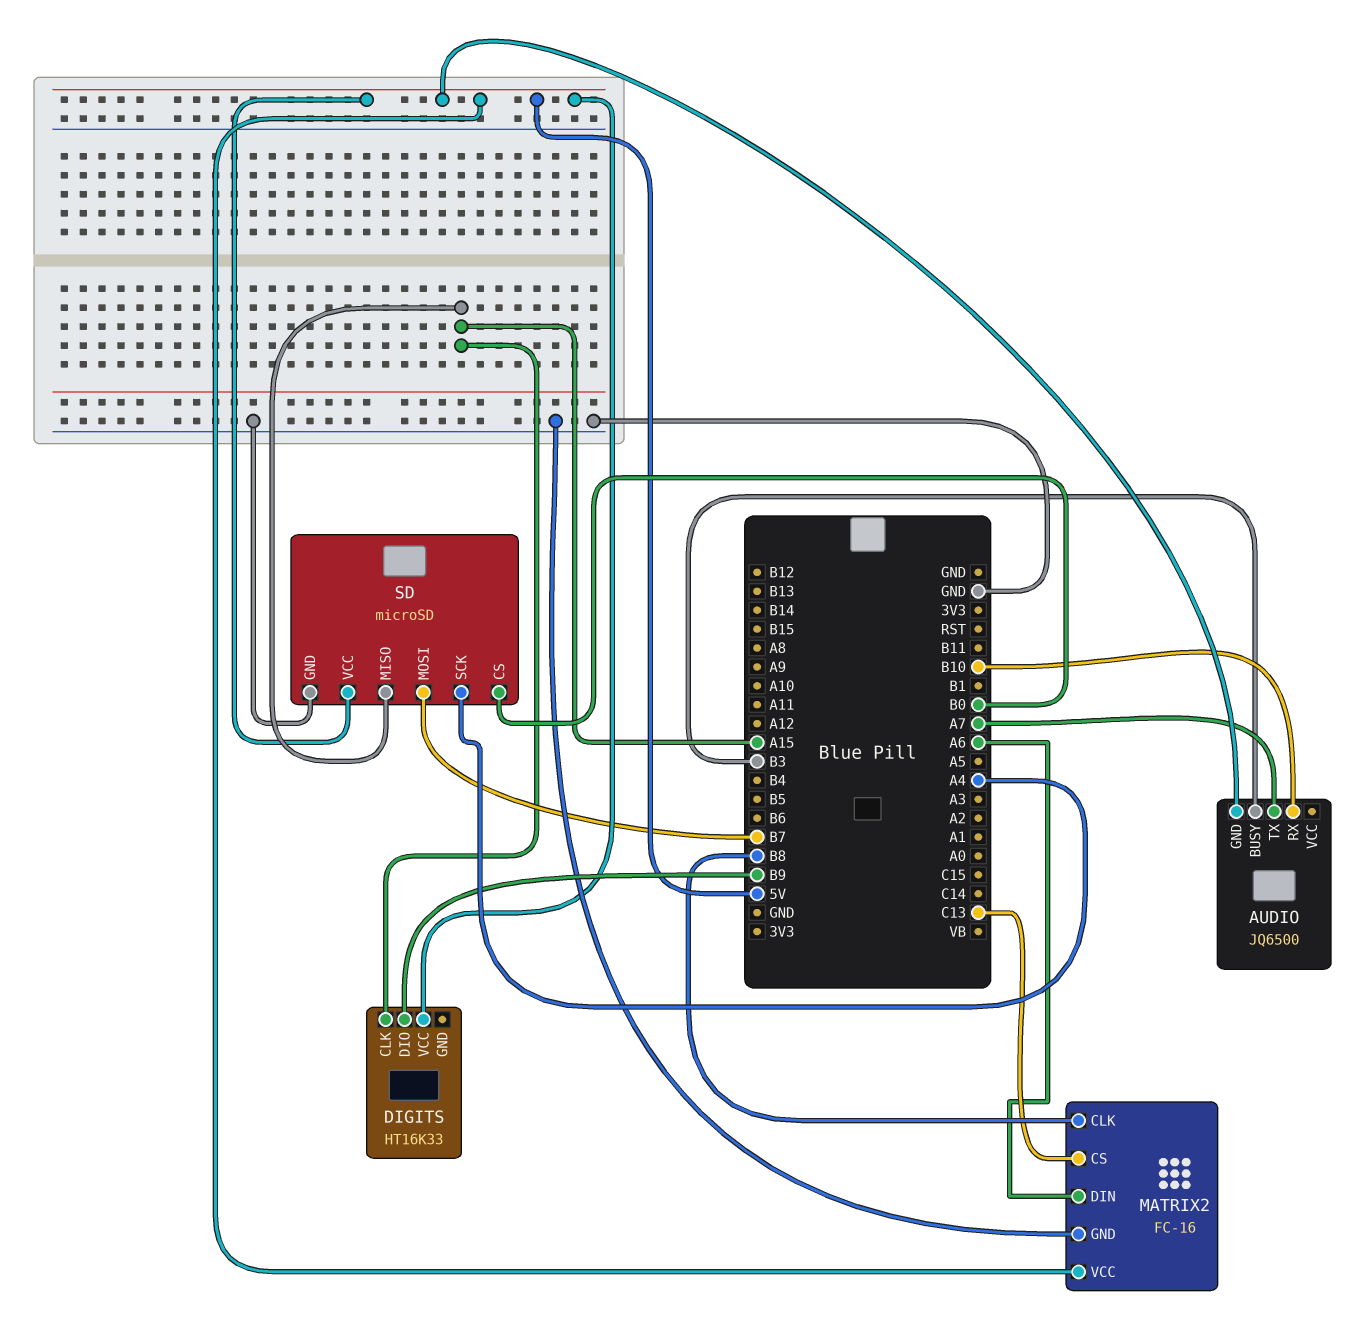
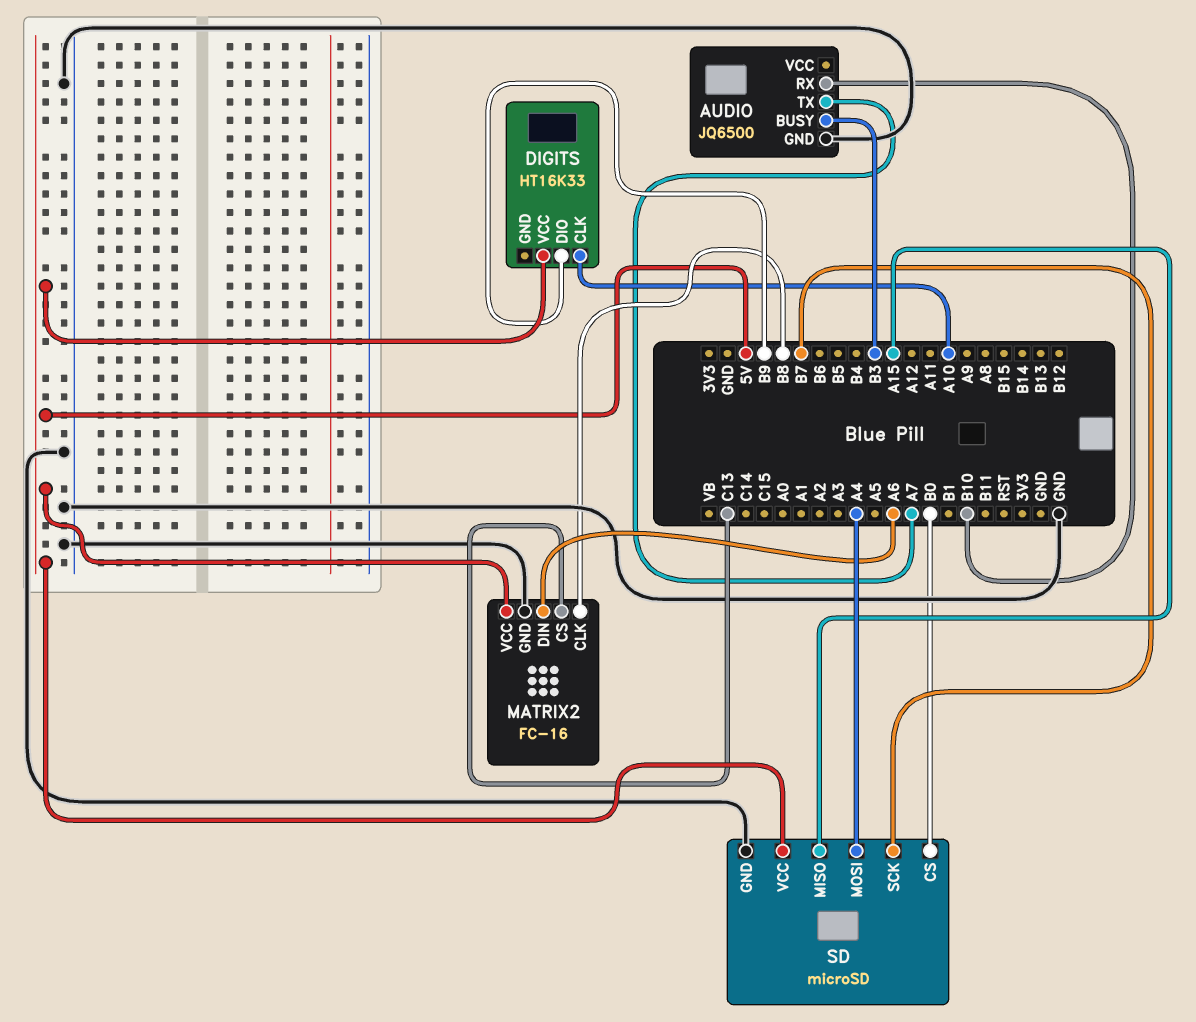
AUDIO pin GND: 5V -> GND
DIGITS pin CLK: A15 -> A10
SD pin MOSI: B7 -> A4
SD pin SCK: A4 -> B7

